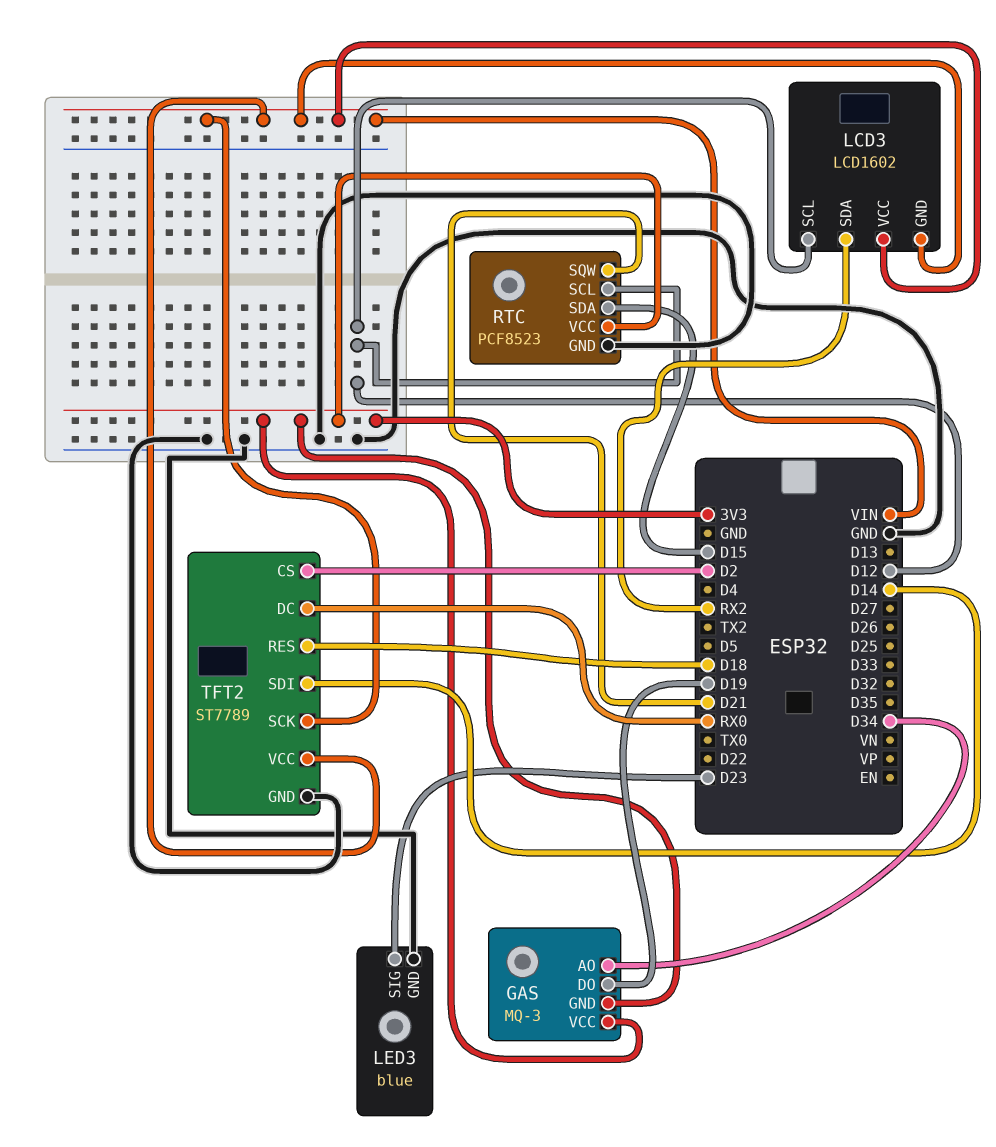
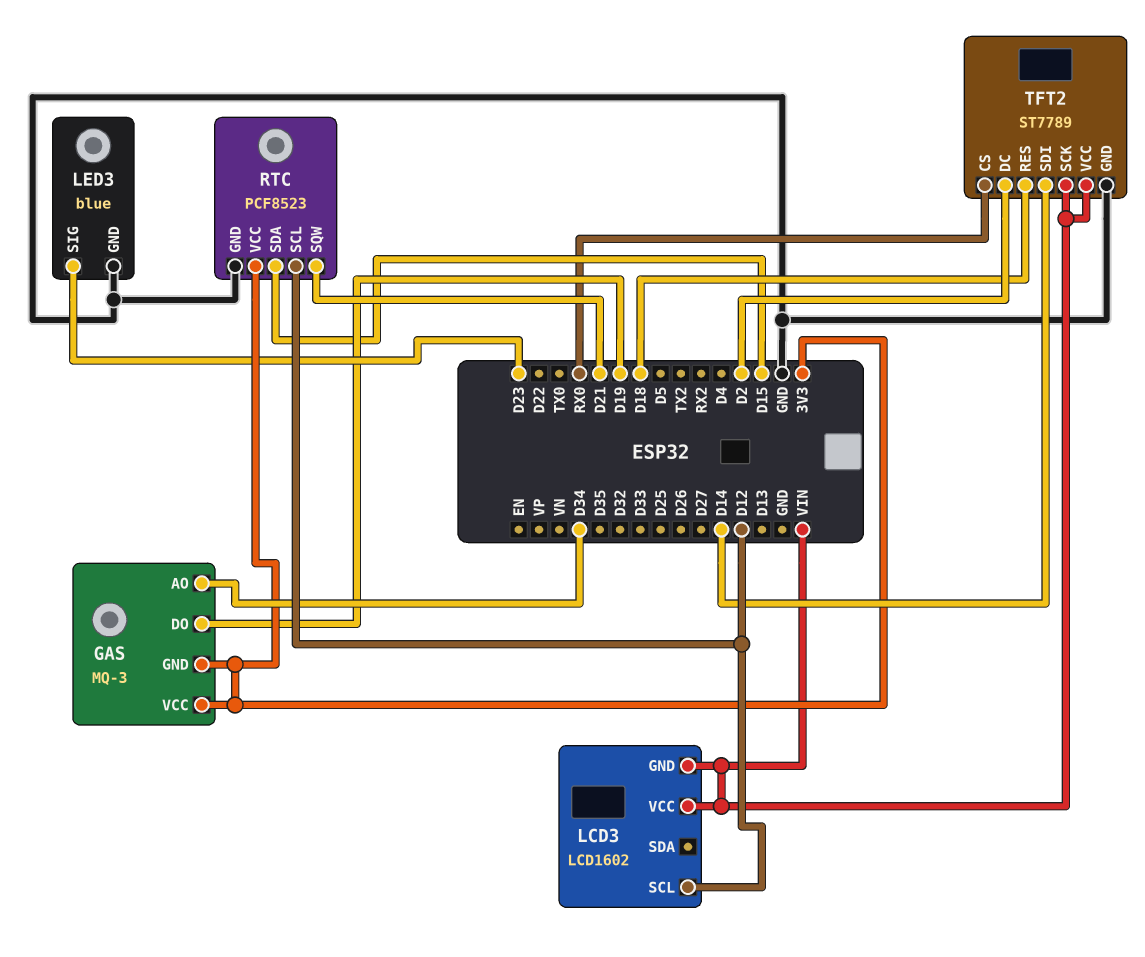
LCD3 pin SDA: RX2 -> none
TFT2 pin CS: D2 -> RX0
TFT2 pin DC: RX0 -> D2

